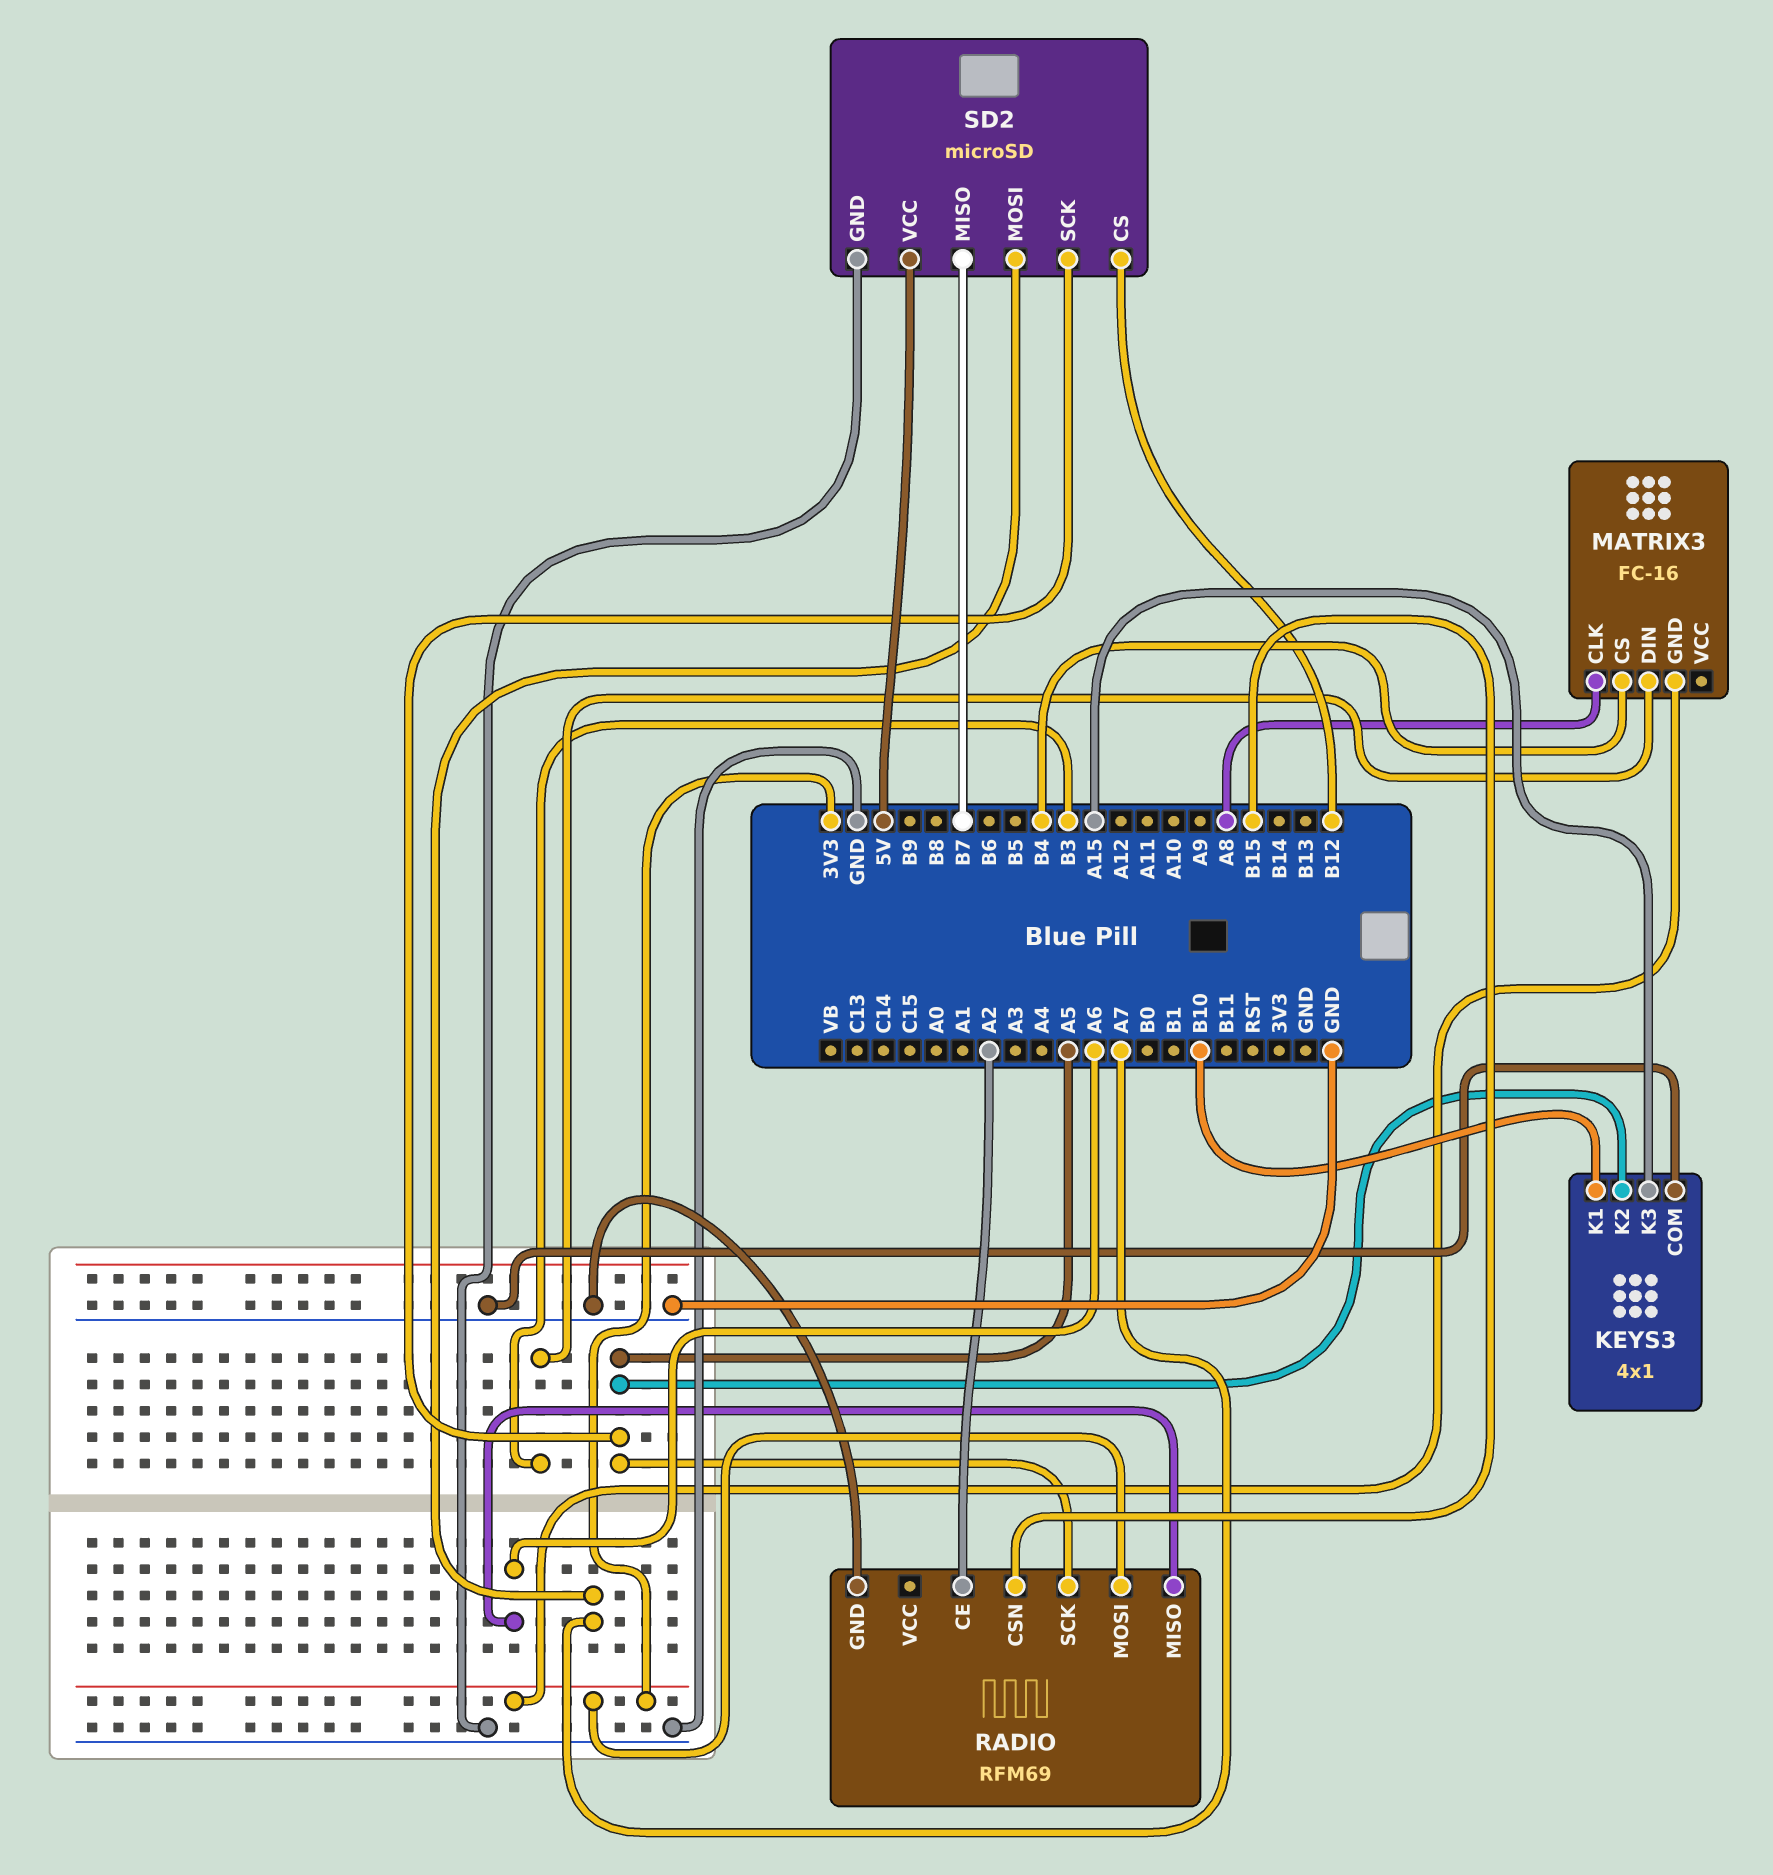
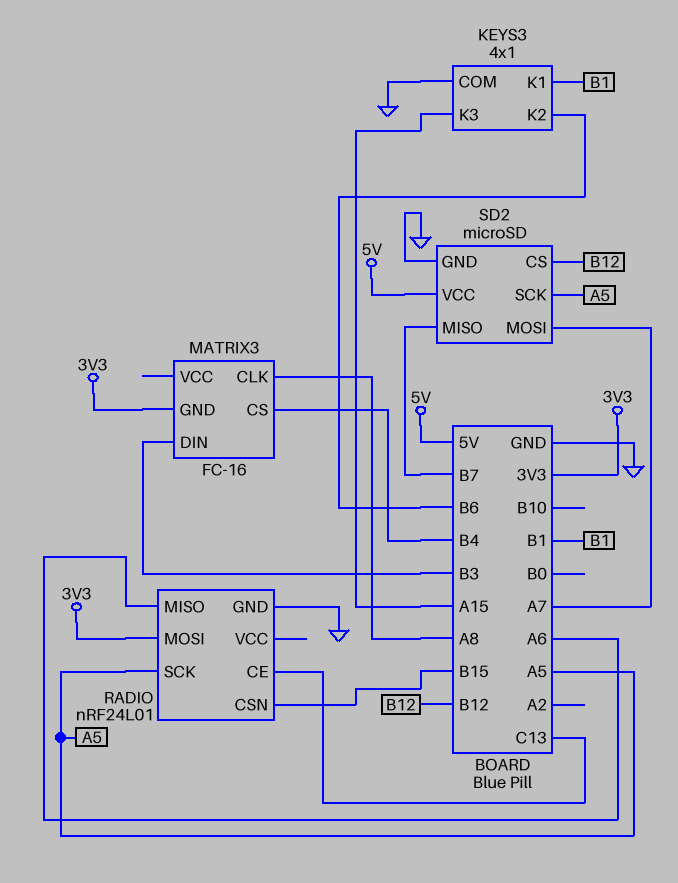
KEYS3 pin K1: B10 -> B1
KEYS3 pin K2: A5 -> B6
RADIO: RFM69 -> nRF24L01
RADIO pin CE: A2 -> C13

